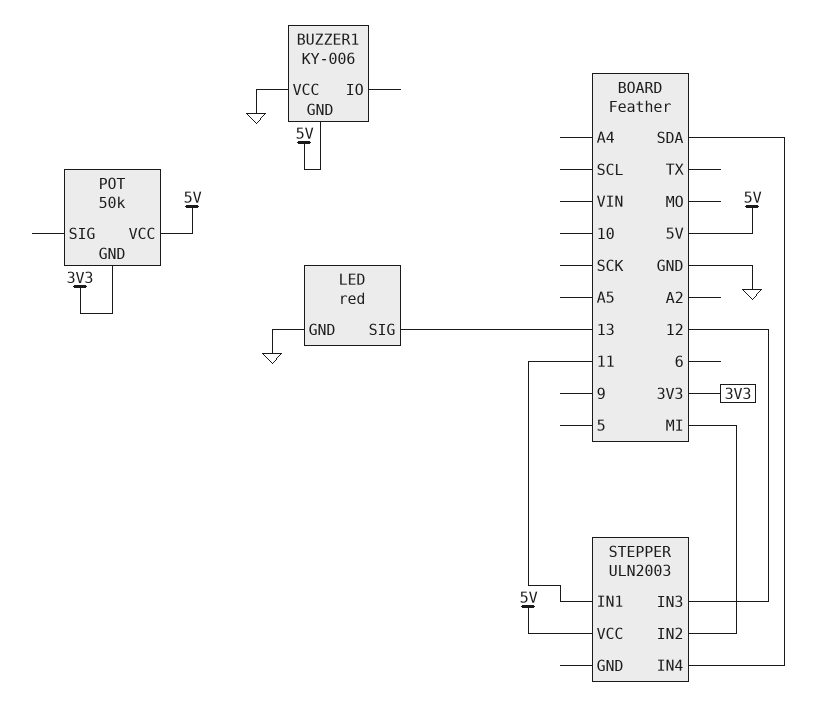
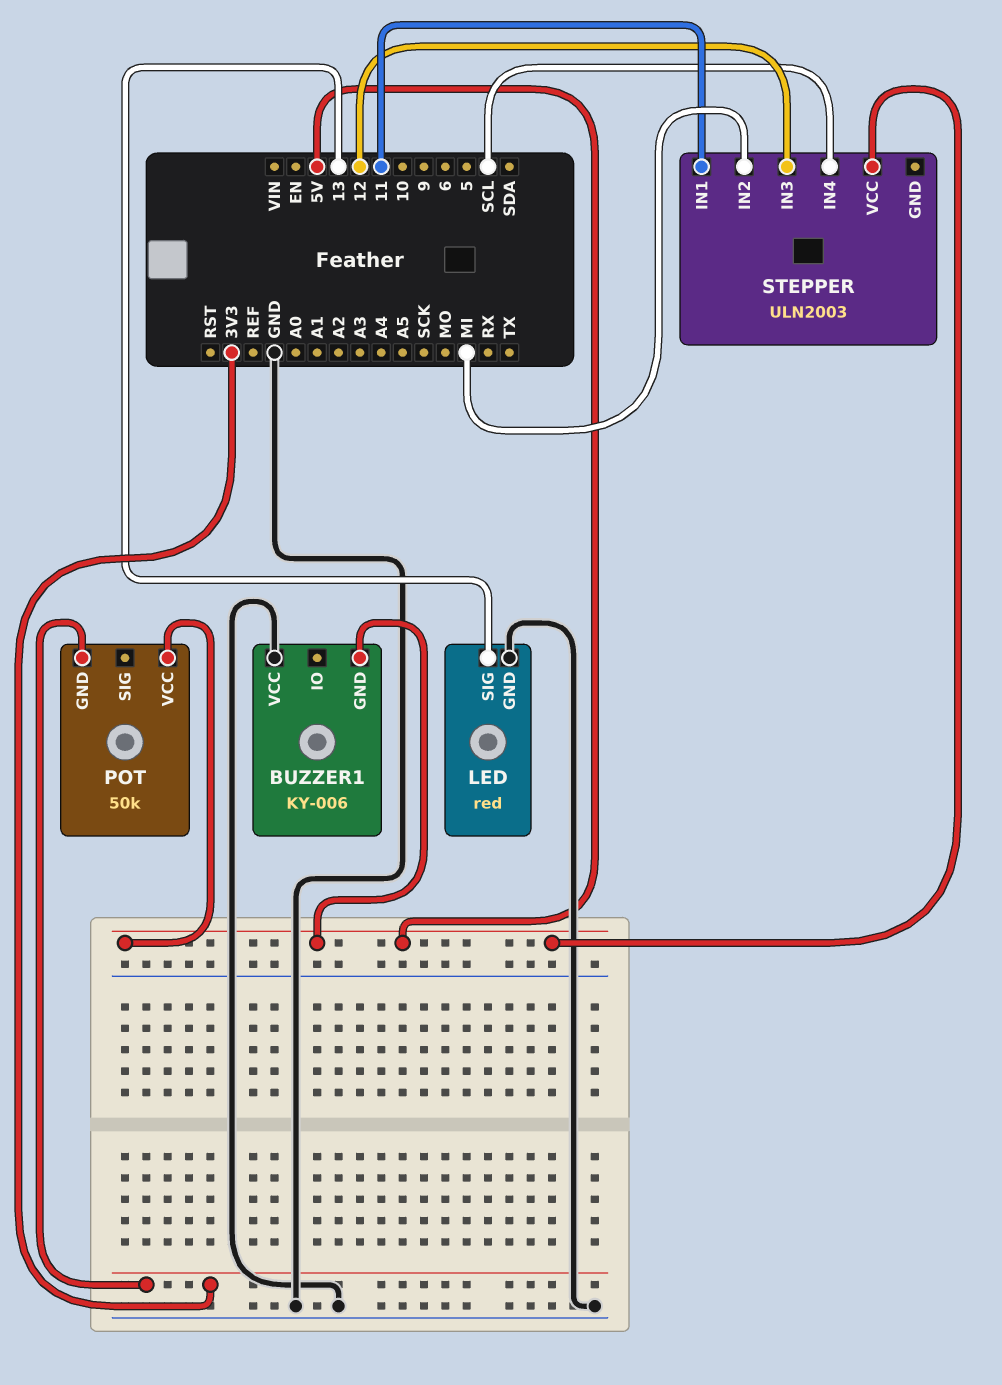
STEPPER pin IN4: SDA -> SCL

